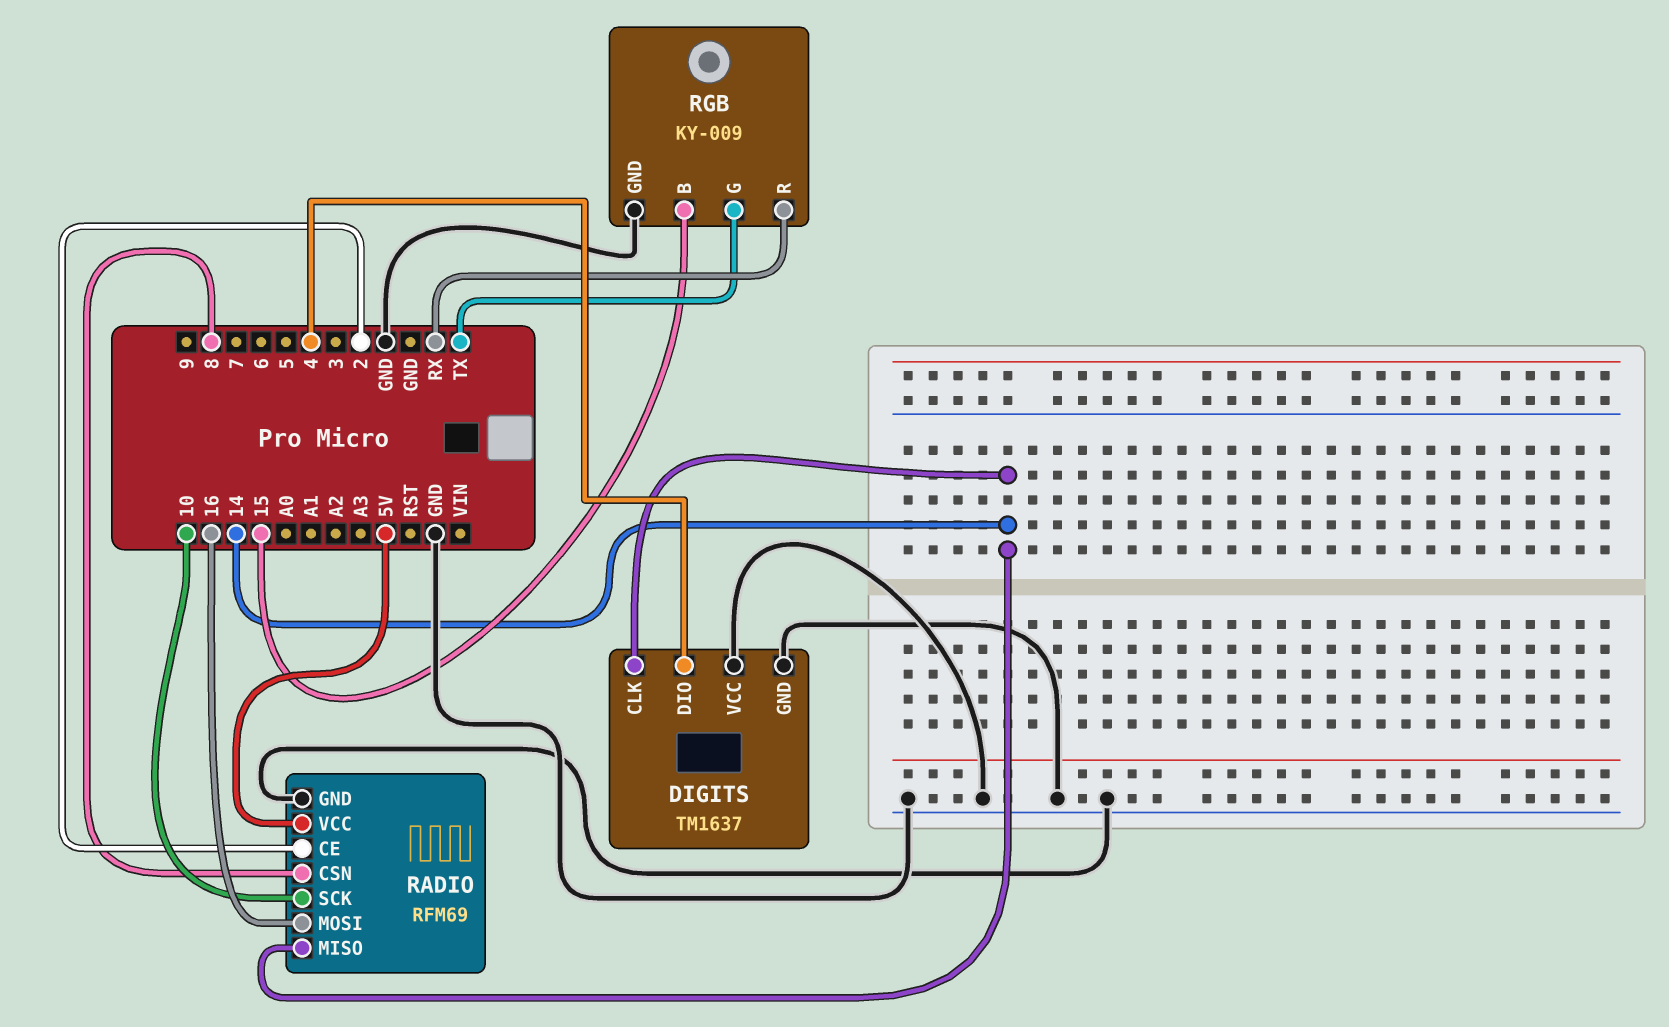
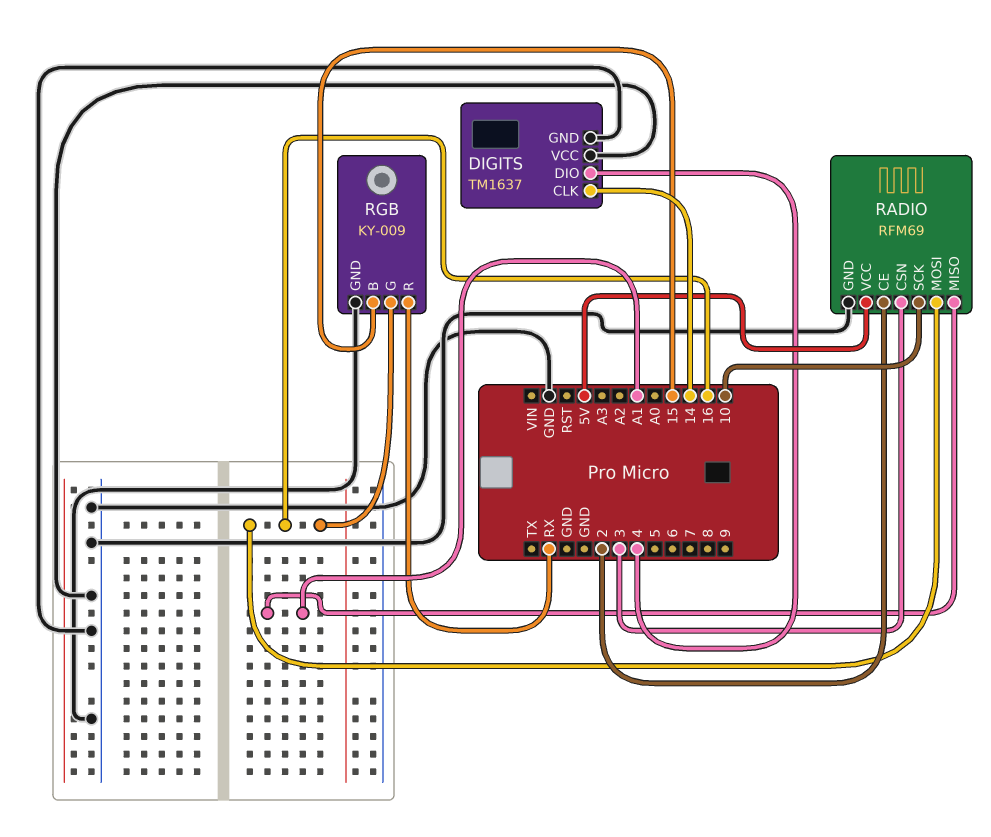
RADIO pin CSN: 8 -> 3
RADIO pin MISO: 14 -> A1
RGB pin G: TX -> 16

